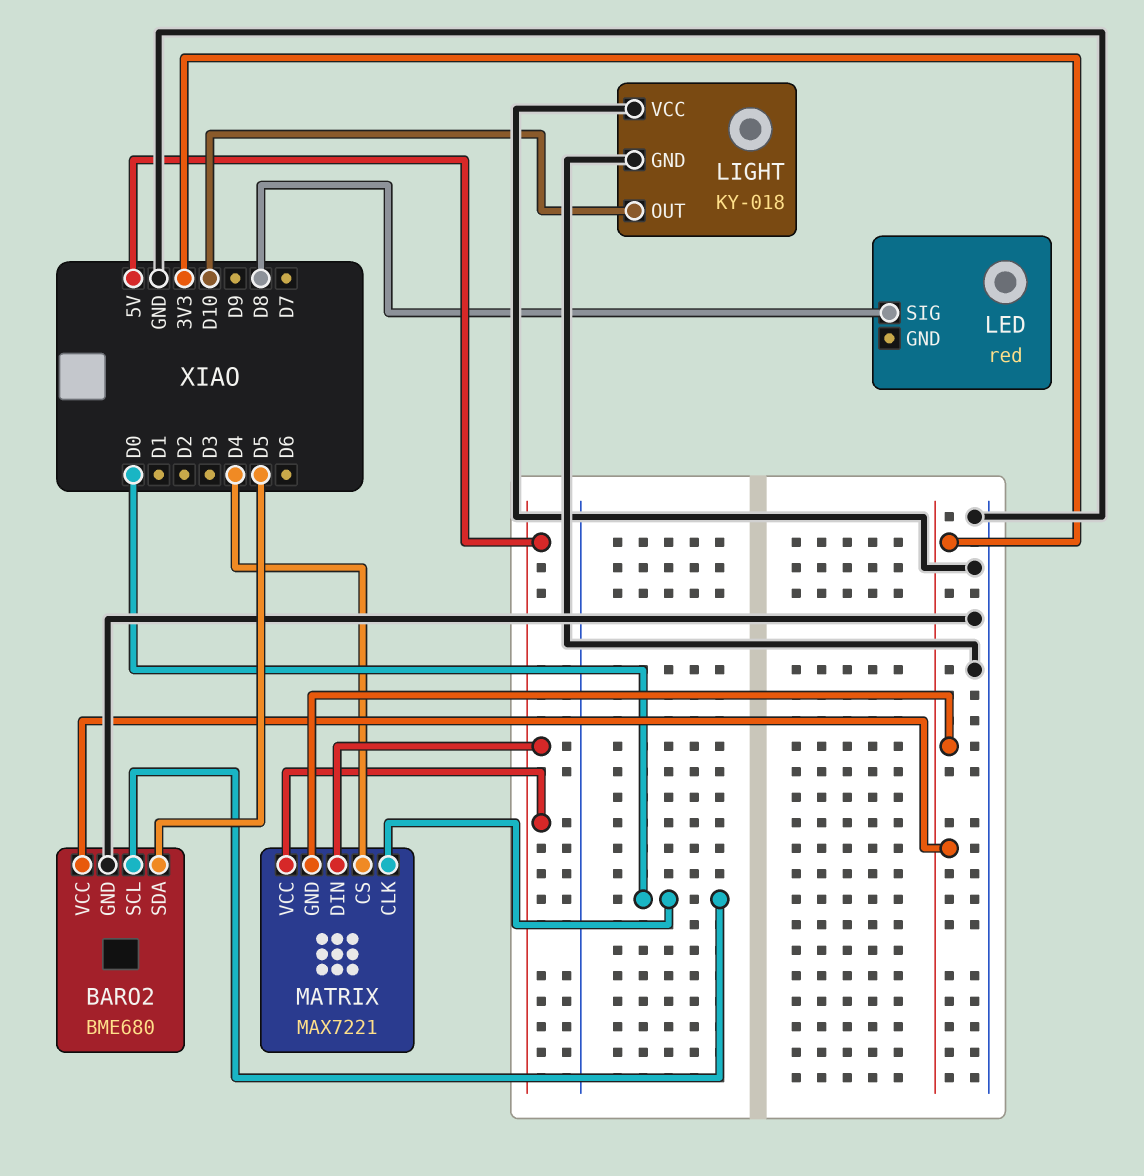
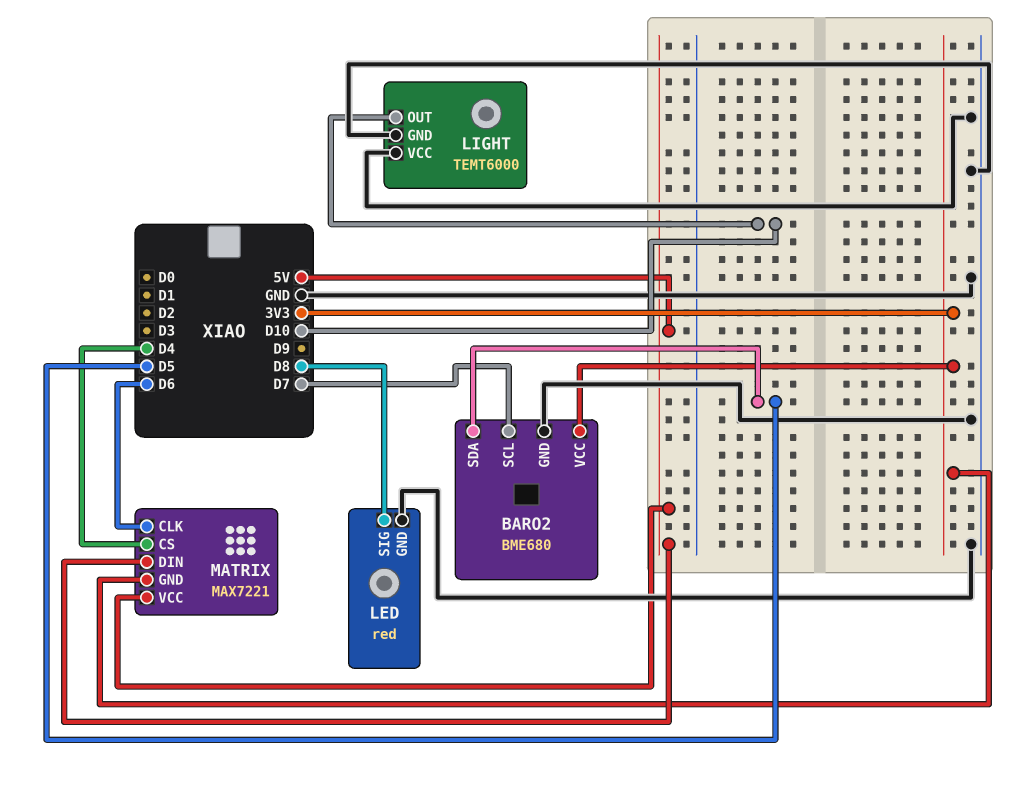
BARO2 pin SCL: D0 -> D7
LED pin GND: none -> GND
LIGHT: KY-018 -> TEMT6000
MATRIX pin CLK: D0 -> D6

